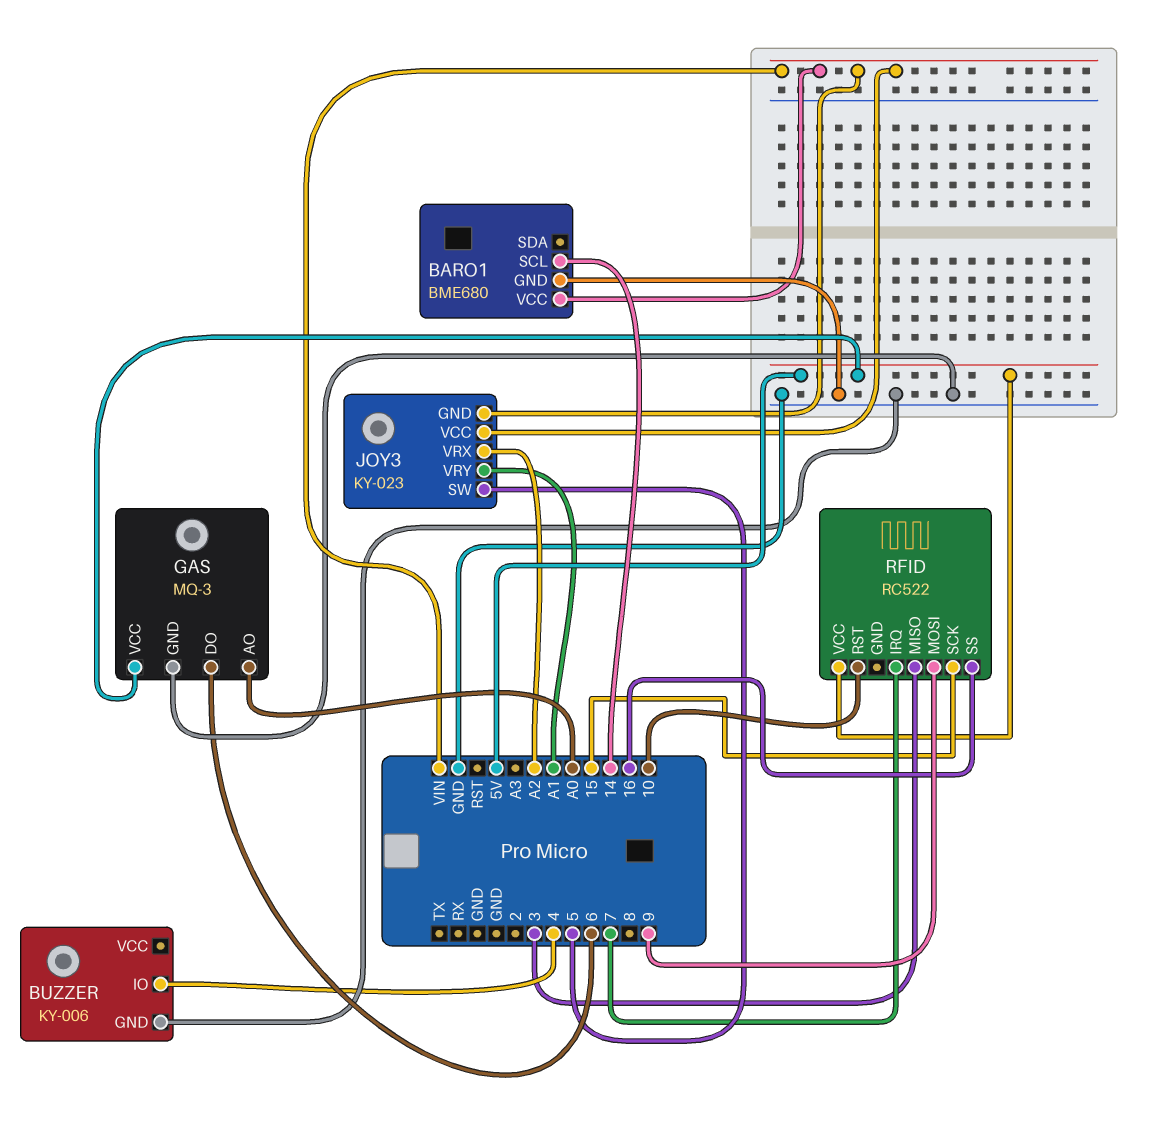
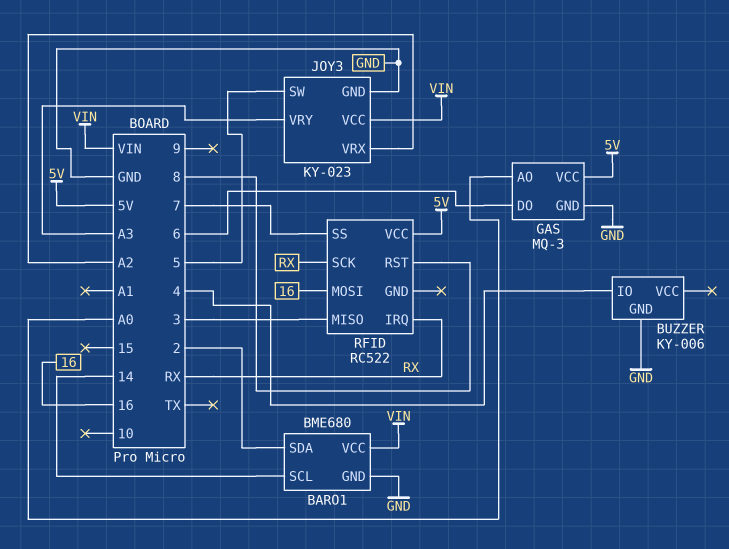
BARO1 pin SDA: none -> 2
JOY3 pin GND: VIN -> GND
JOY3 pin VRY: A1 -> A3
RFID pin IRQ: 7 -> RX
RFID pin MOSI: 9 -> 16
RFID pin RST: 10 -> 8
RFID pin SCK: 15 -> RX
RFID pin SS: 16 -> 7

